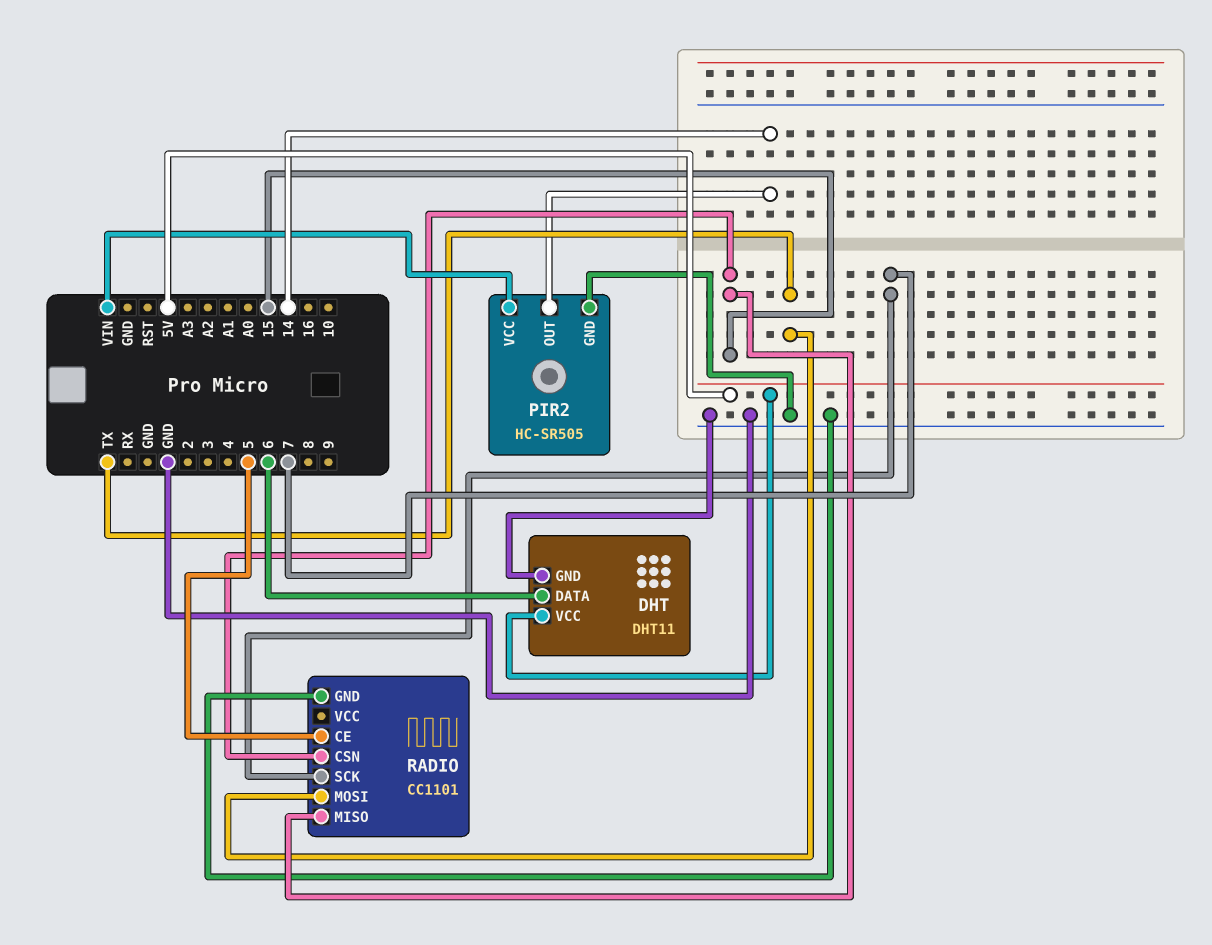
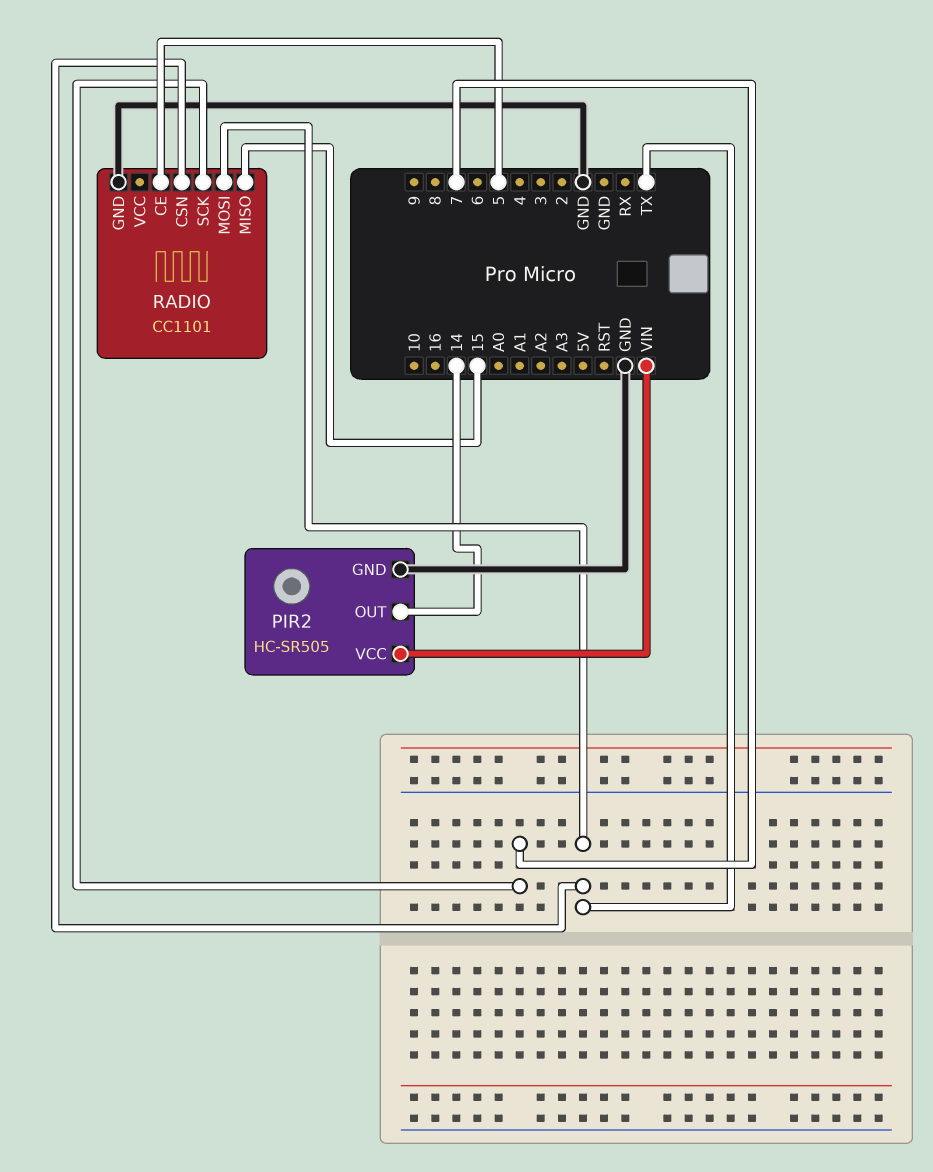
DHT: DHT11 -> none
DHT pin DATA: 6 -> none
DHT pin GND: GND -> none
DHT pin VCC: 5V -> none
RADIO pin CSN: 15 -> TX

